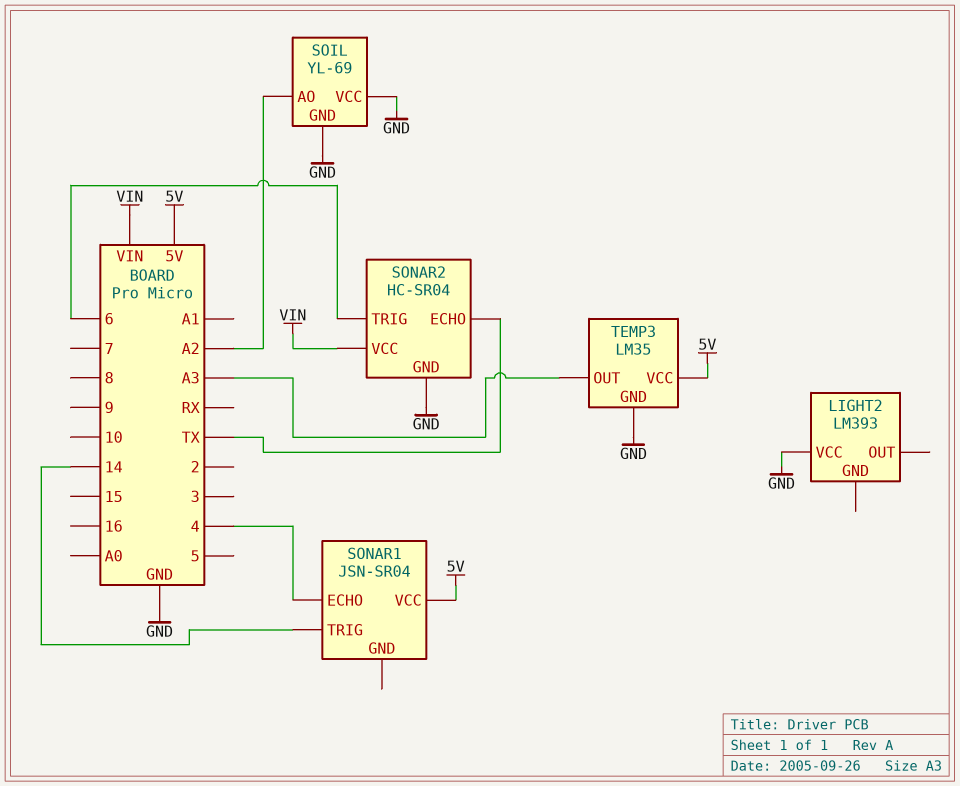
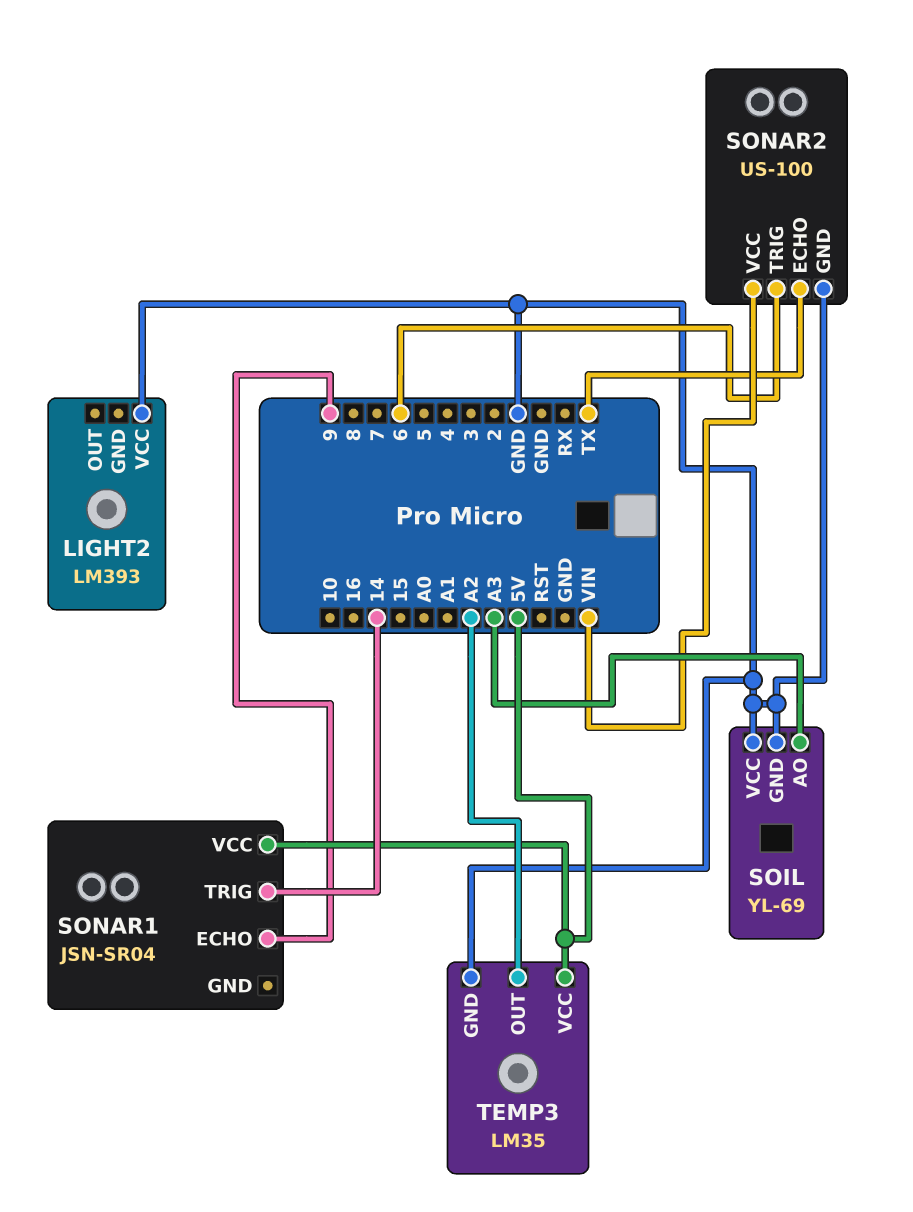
SOIL pin AO: A2 -> A3
SONAR1 pin ECHO: 4 -> 9
SONAR2: HC-SR04 -> US-100
TEMP3 pin OUT: A3 -> A2

